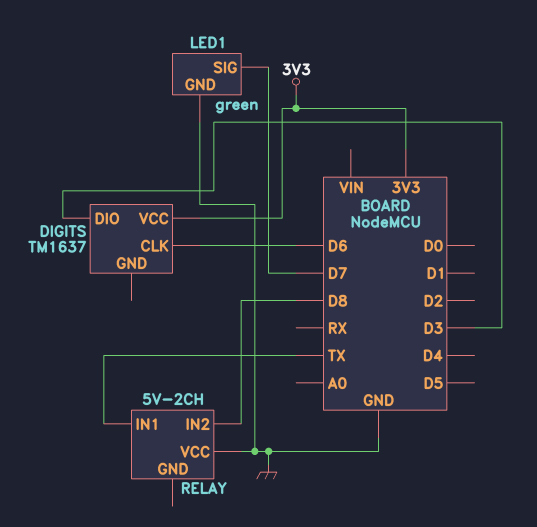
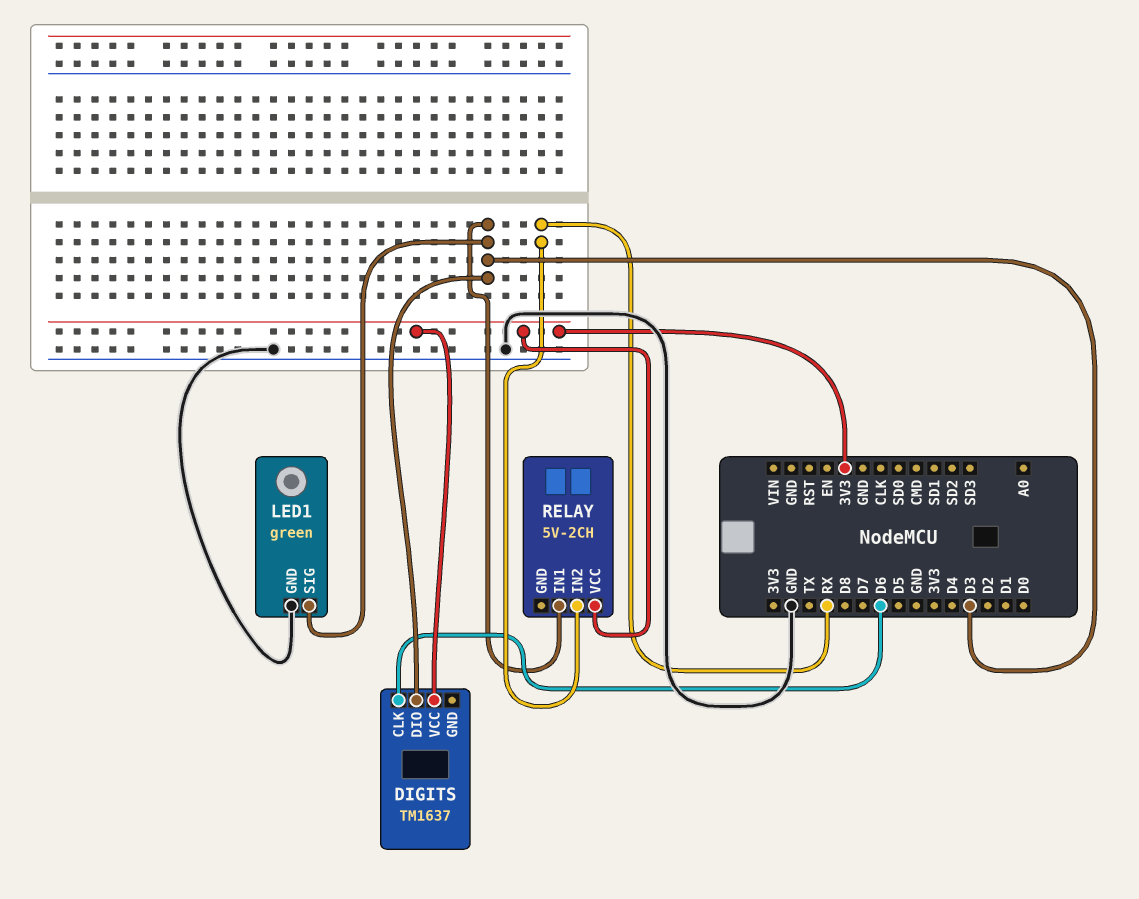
LED1 pin SIG: D7 -> D3
RELAY pin IN1: TX -> D3
RELAY pin IN2: D8 -> RX
RELAY pin VCC: GND -> 3V3

